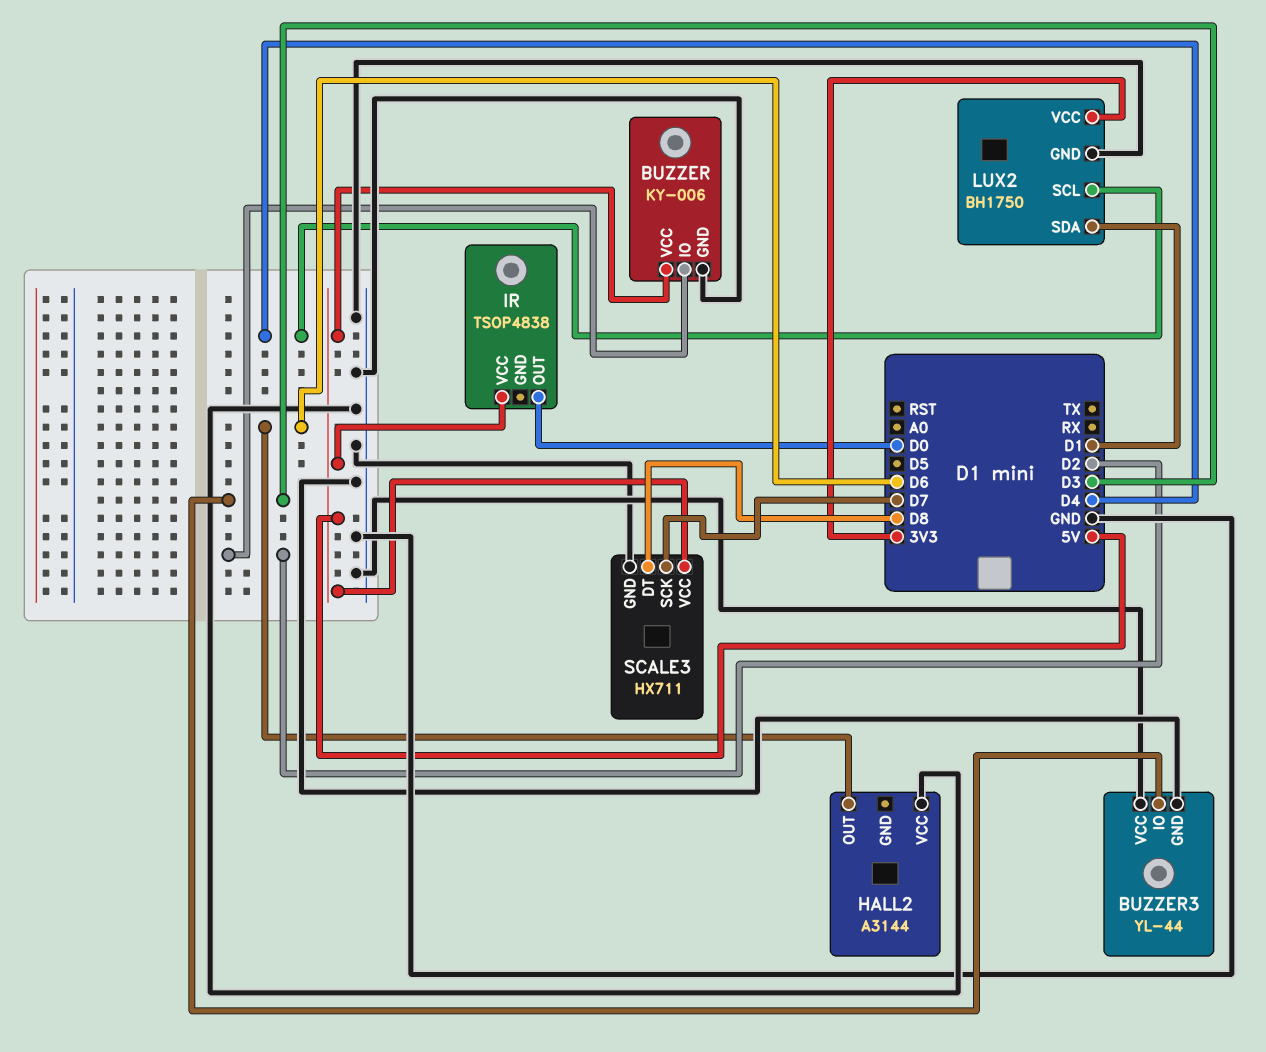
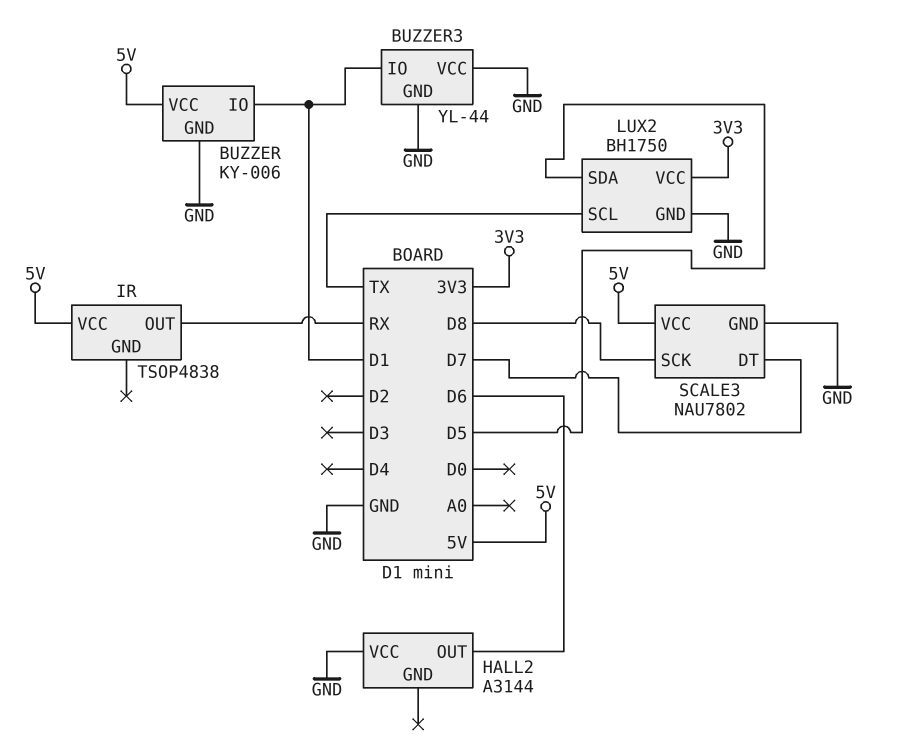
BUZZER pin IO: D2 -> D1
BUZZER3 pin IO: D3 -> D1
IR pin OUT: D0 -> RX
LUX2 pin SCL: D4 -> TX
LUX2 pin SDA: D1 -> D5
SCALE3: HX711 -> NAU7802
SCALE3 pin DT: D8 -> D7
SCALE3 pin SCK: D7 -> D8

